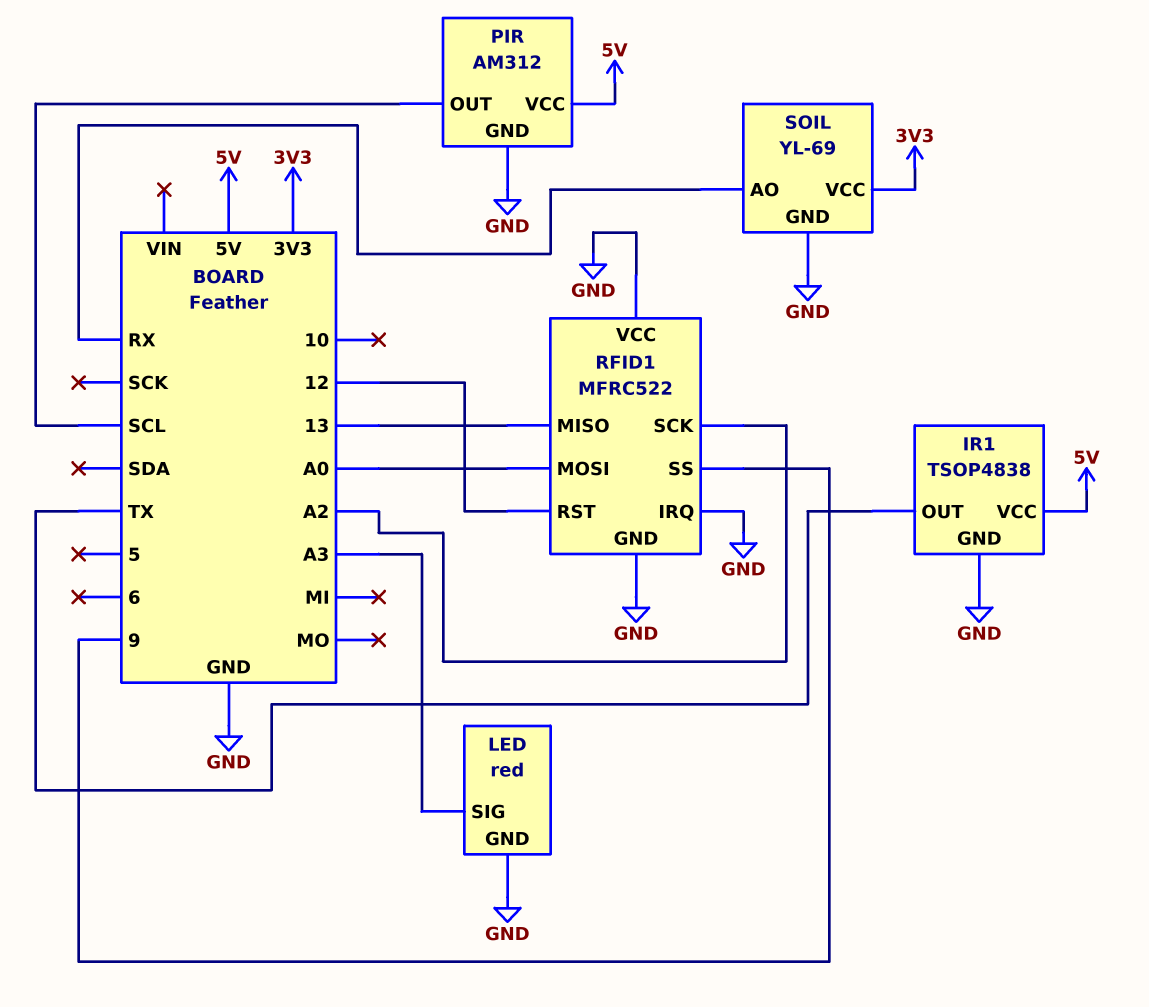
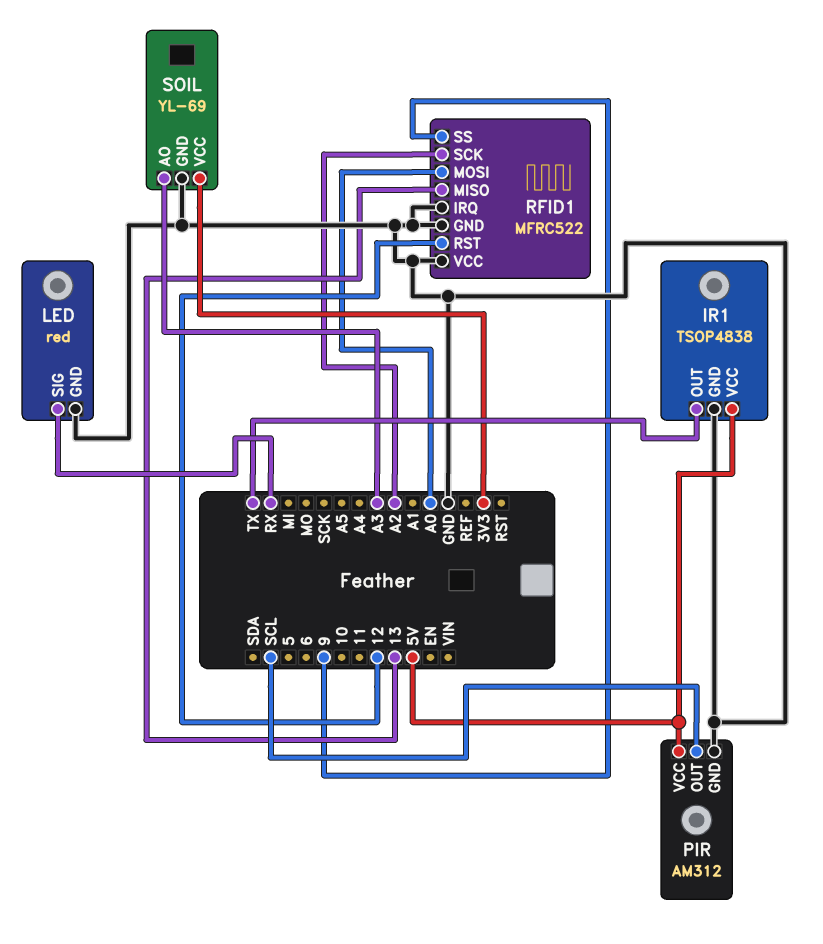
LED pin SIG: A3 -> RX
SOIL pin AO: RX -> A3

